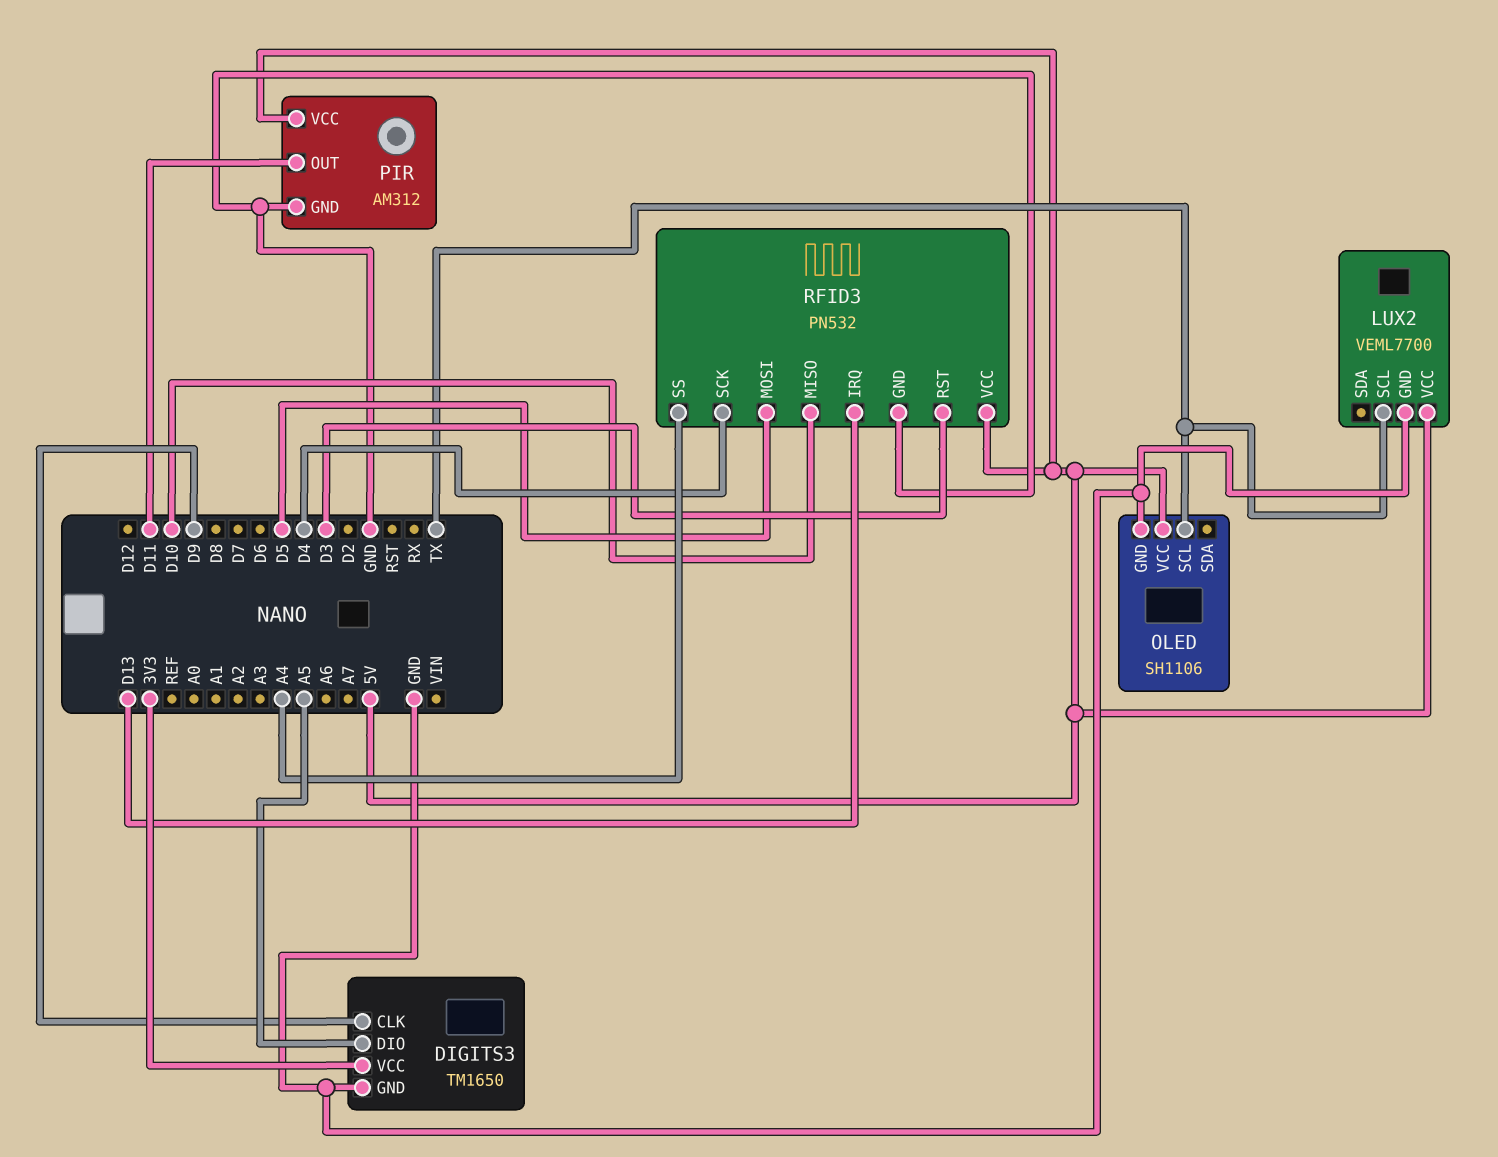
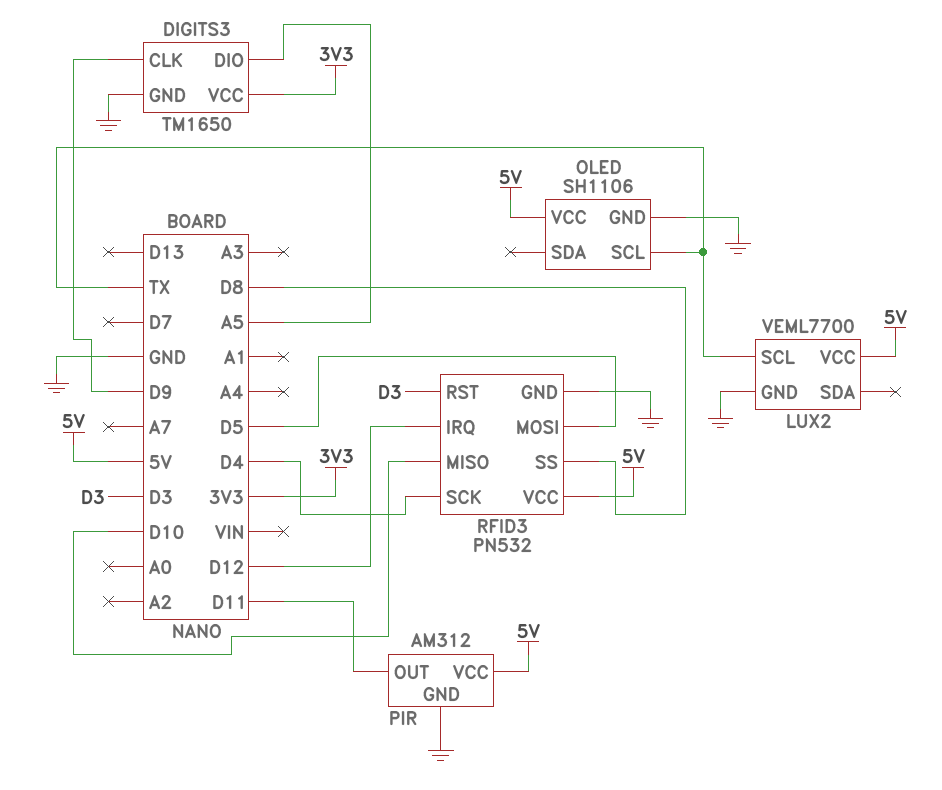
RFID3 pin IRQ: D13 -> D12
RFID3 pin SS: A4 -> D8

